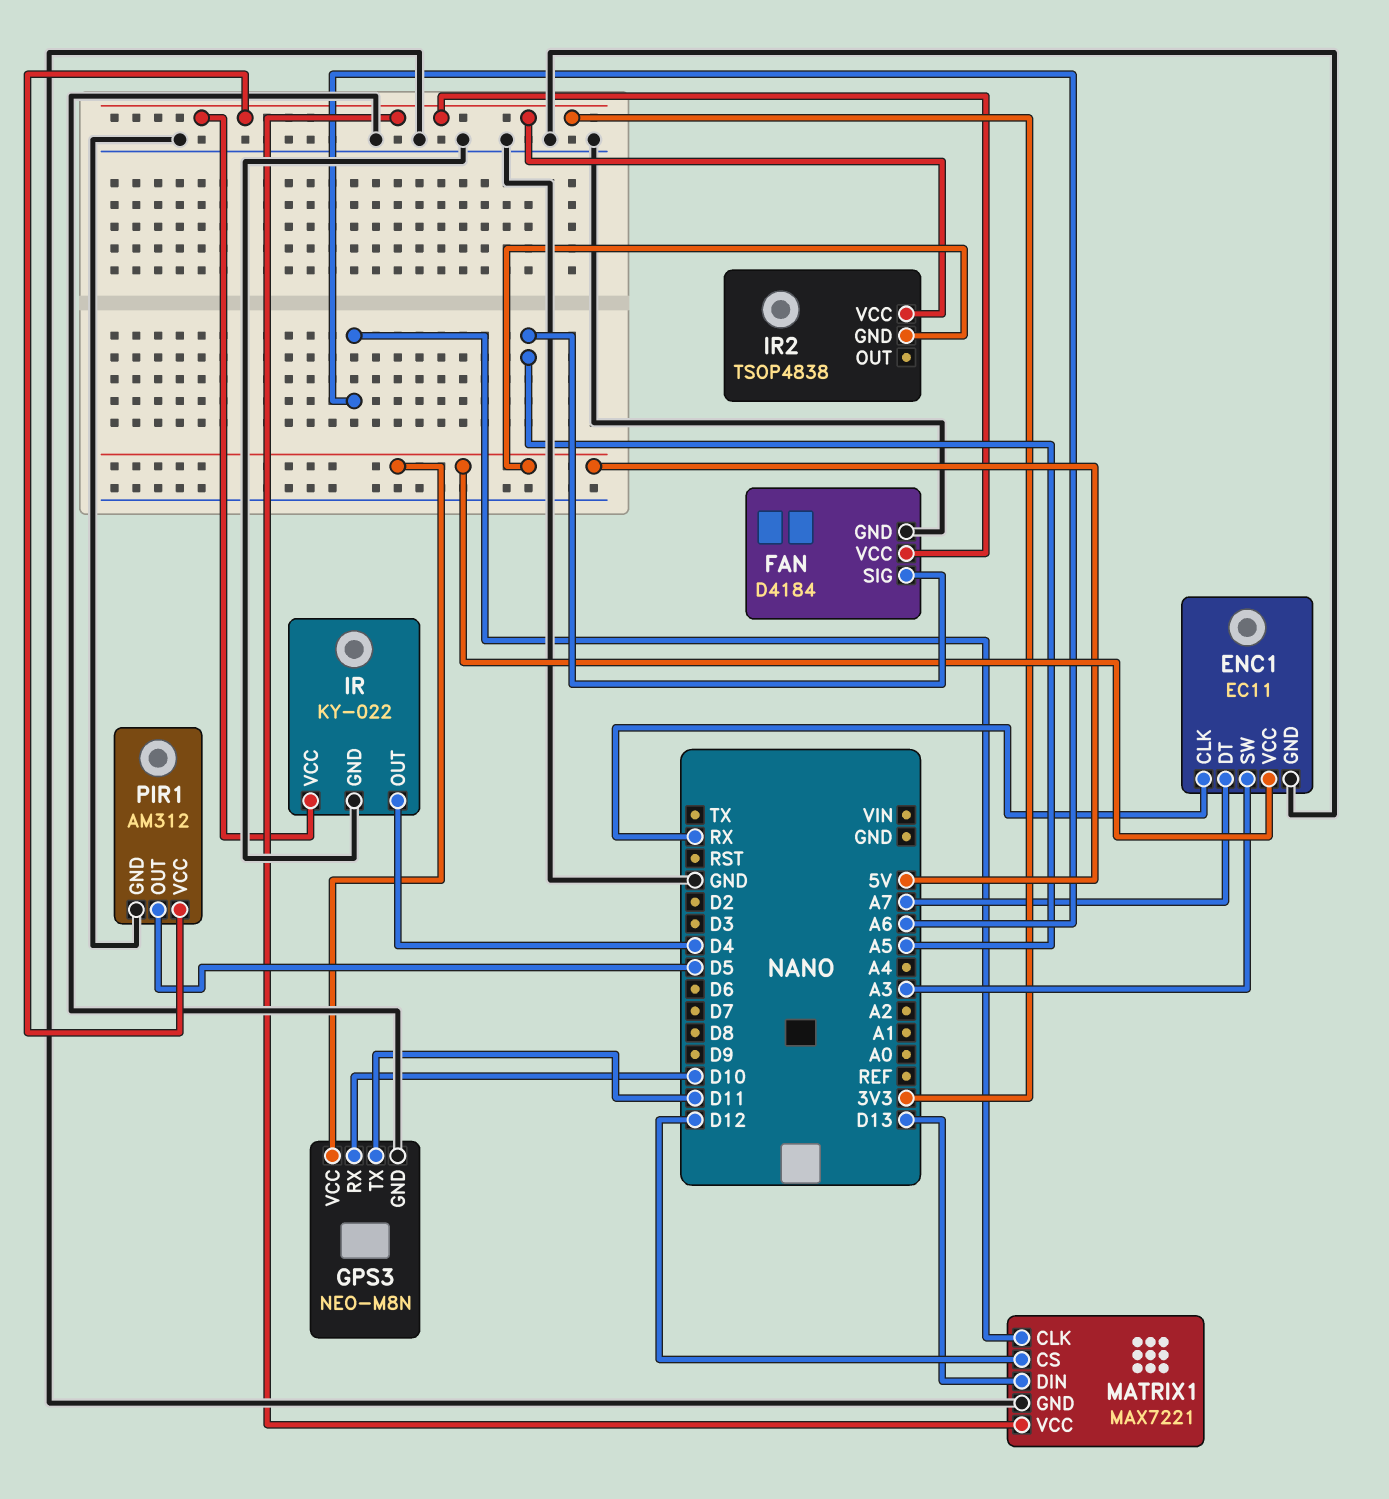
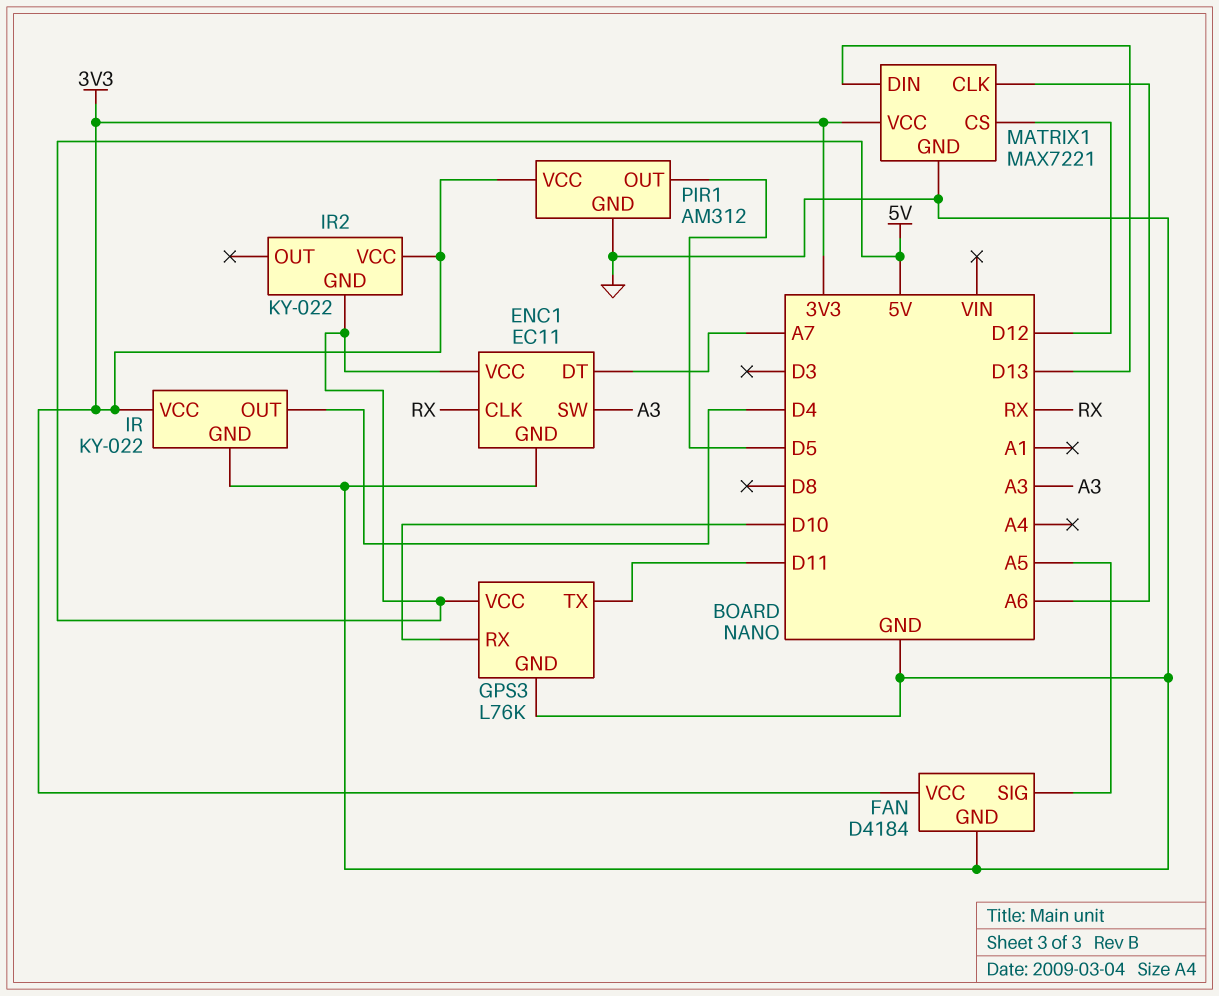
GPS3: NEO-M8N -> L76K
IR2: TSOP4838 -> KY-022

